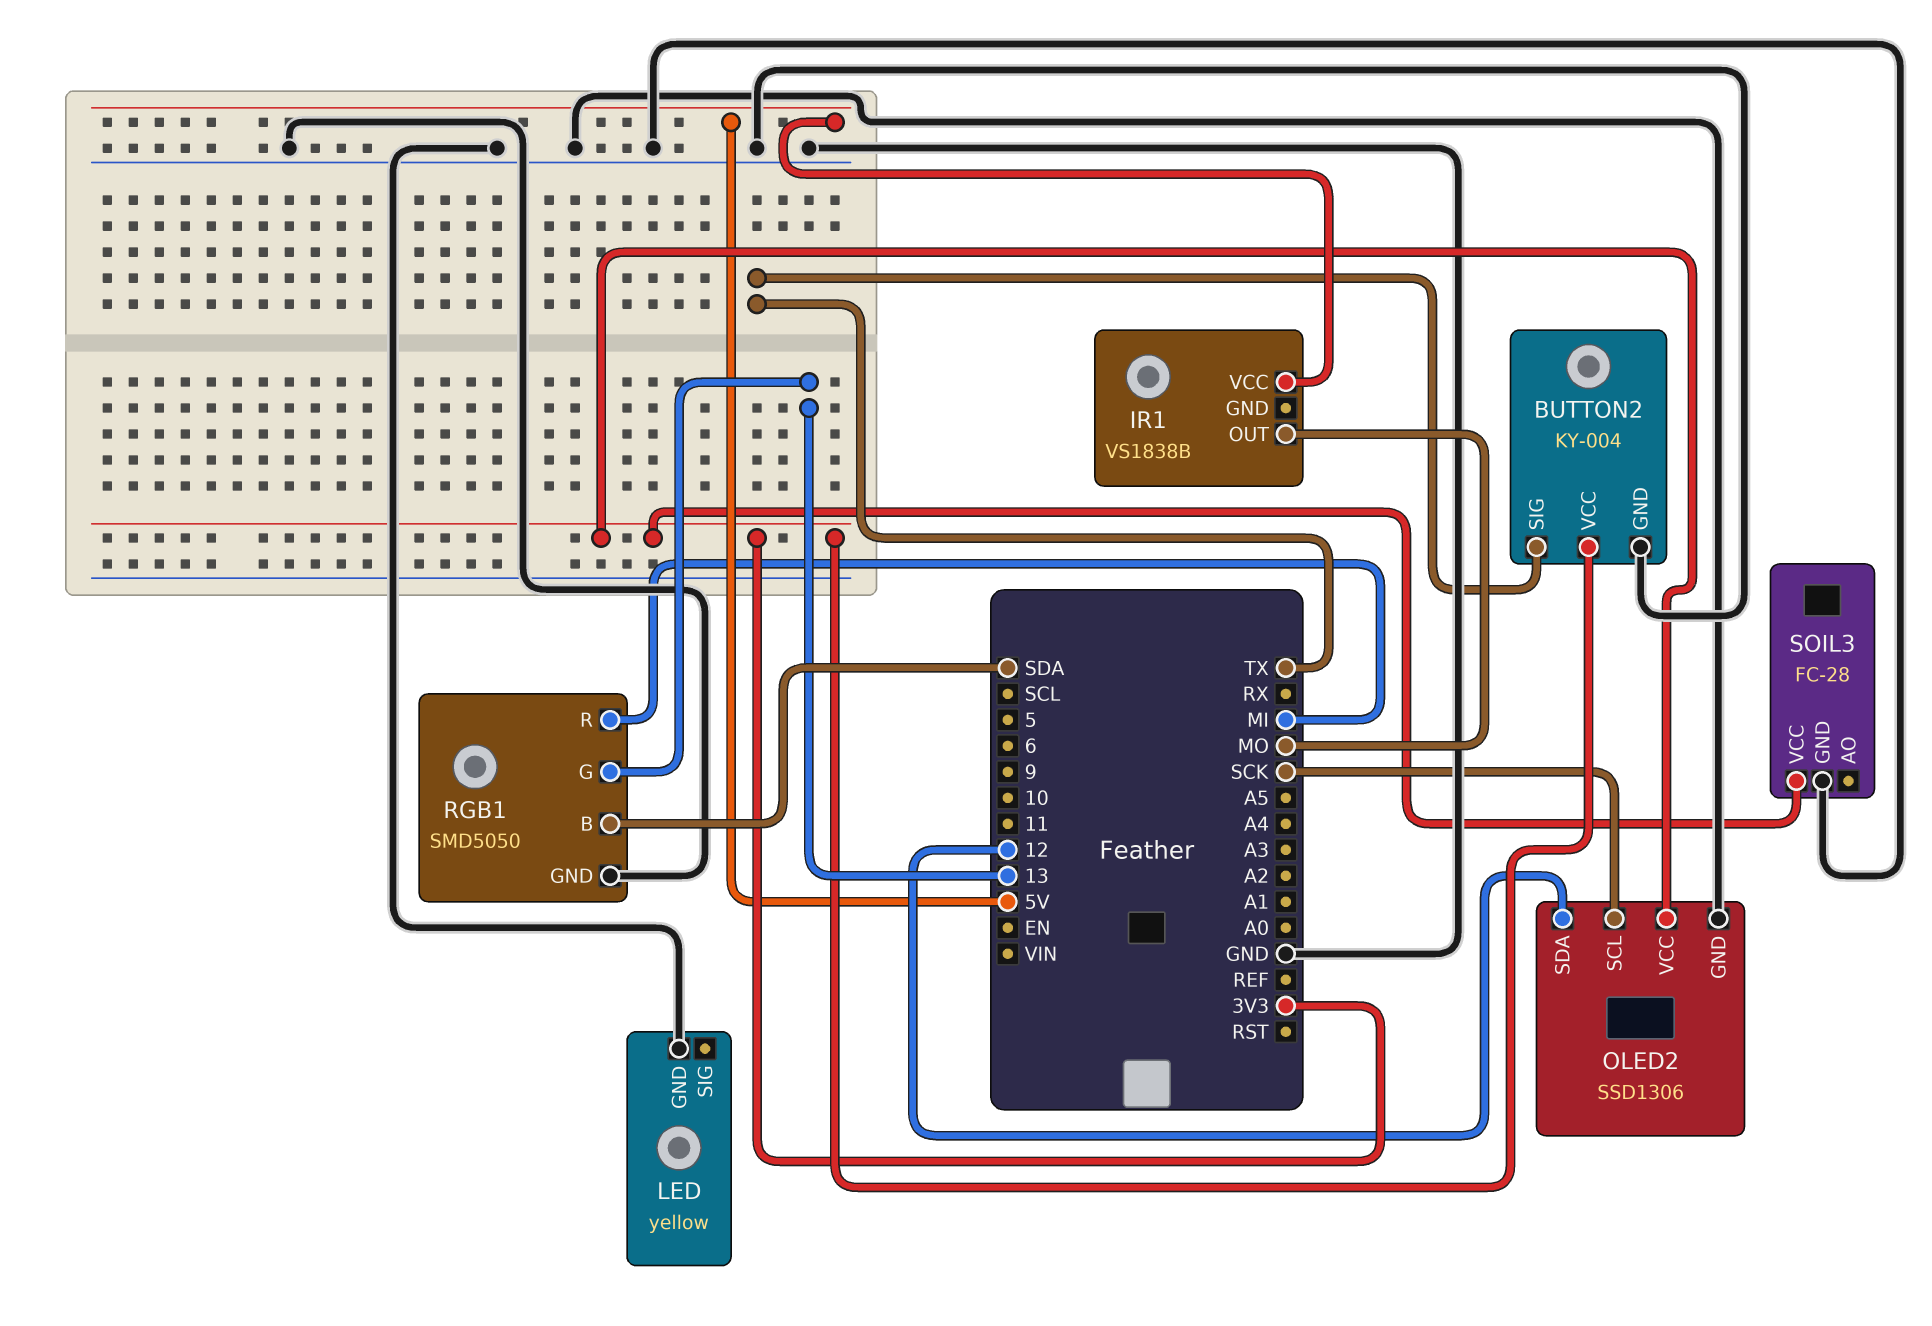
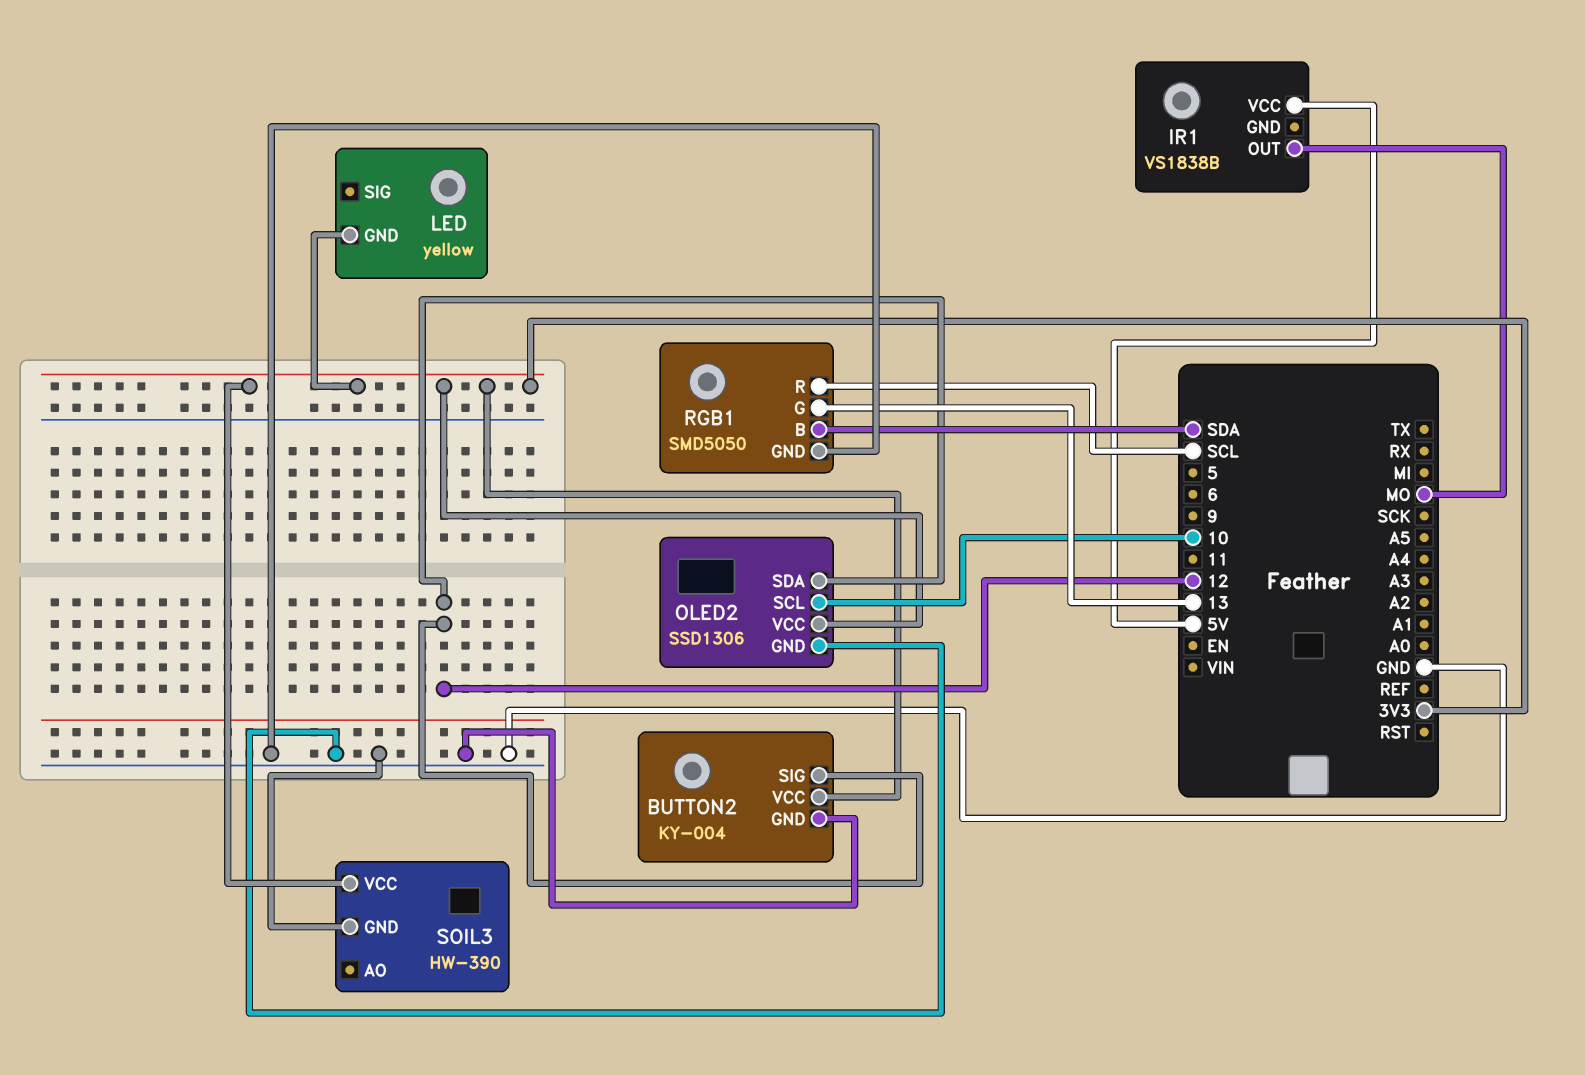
BUTTON2 pin SIG: TX -> 12
LED pin GND: GND -> 3V3
OLED2 pin SCL: SCK -> 10
RGB1 pin R: MI -> SCL
SOIL3: FC-28 -> HW-390

